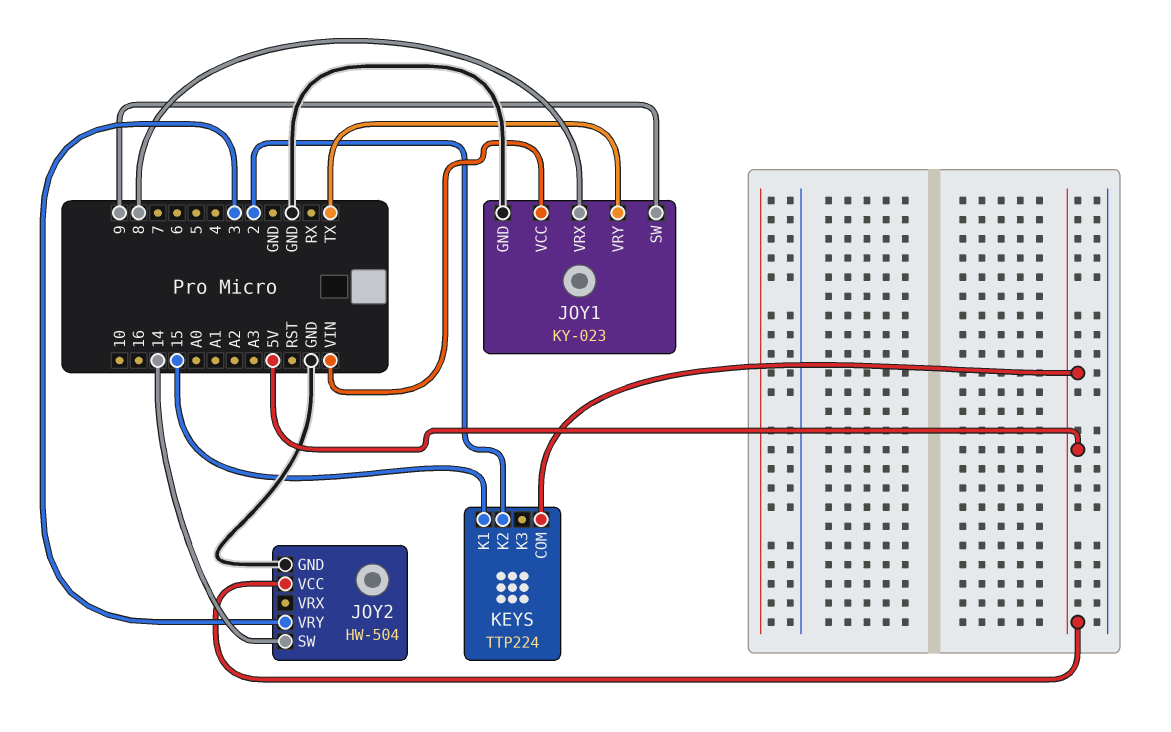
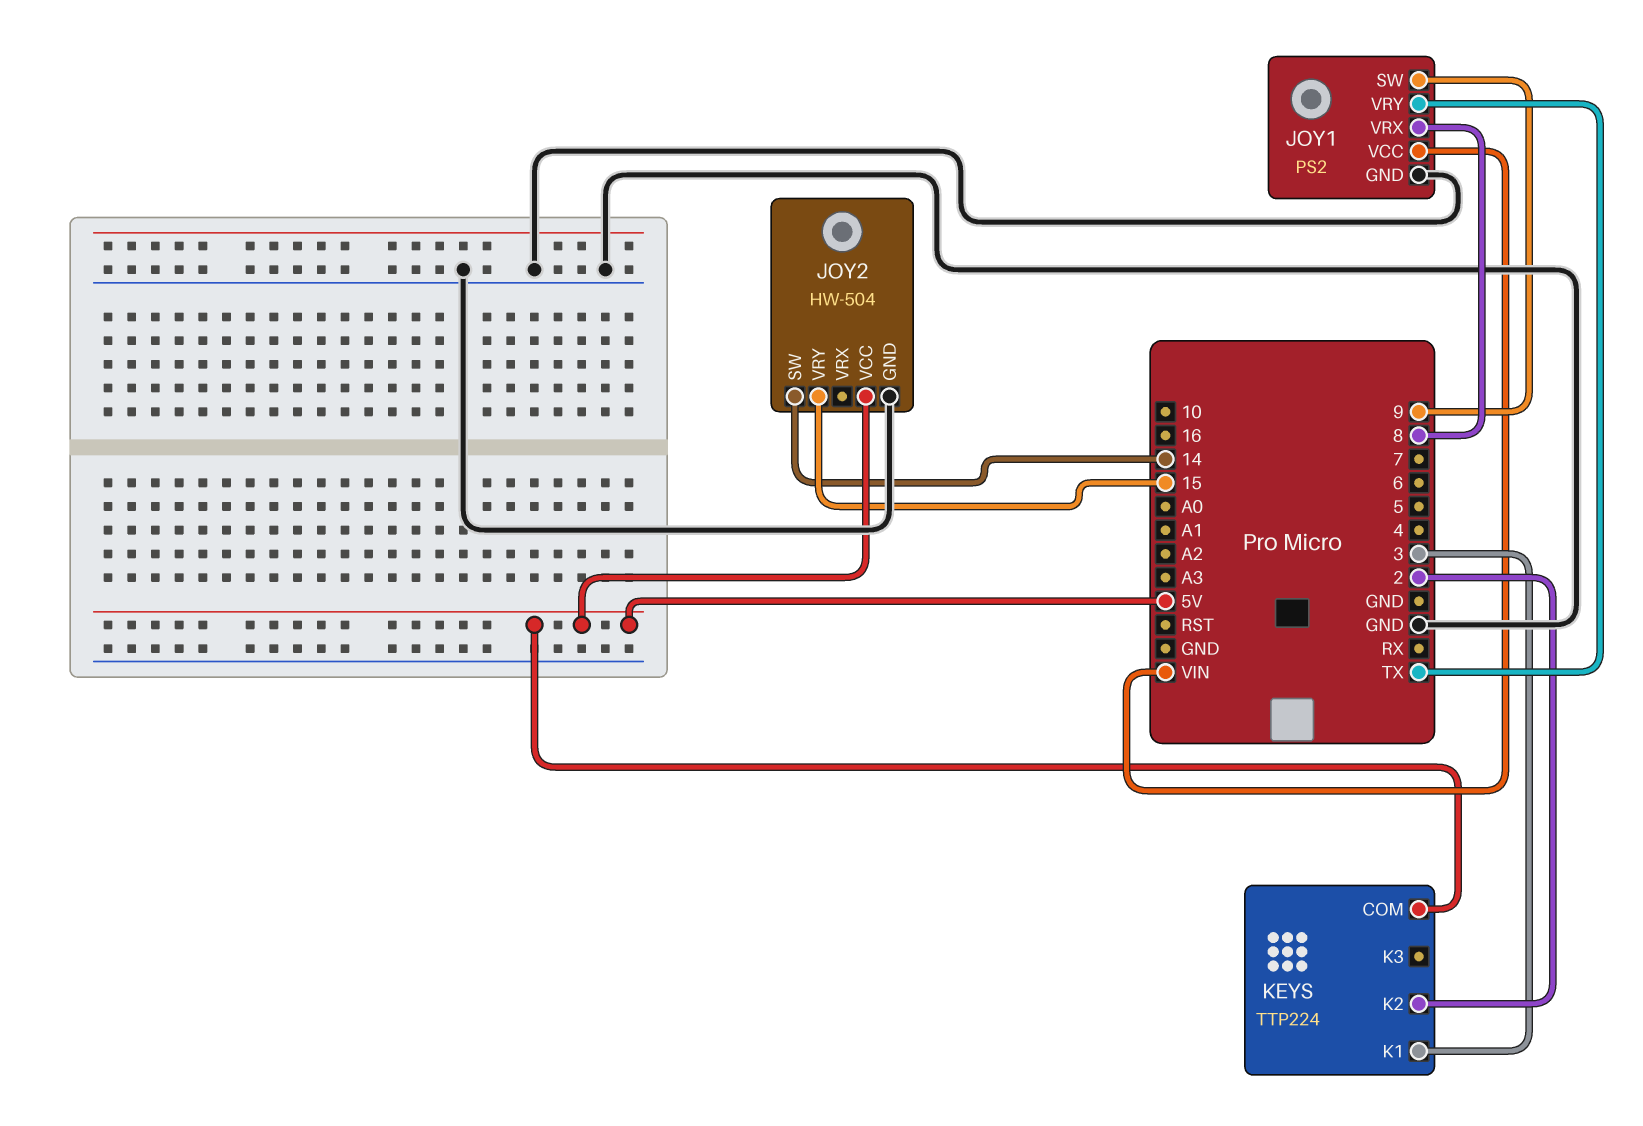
JOY1: KY-023 -> PS2
JOY2 pin VRY: 3 -> 15
KEYS pin K1: 15 -> 3

